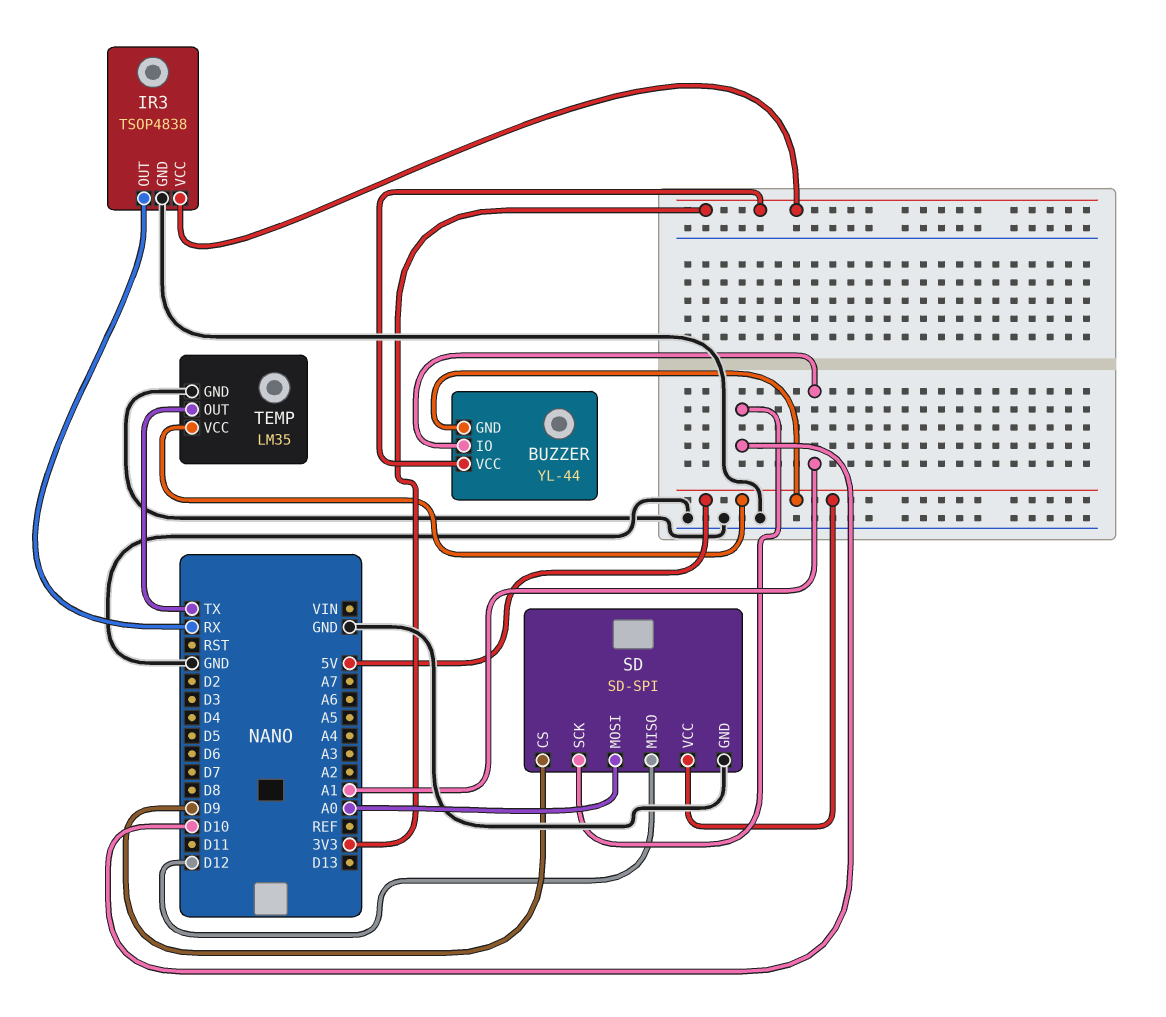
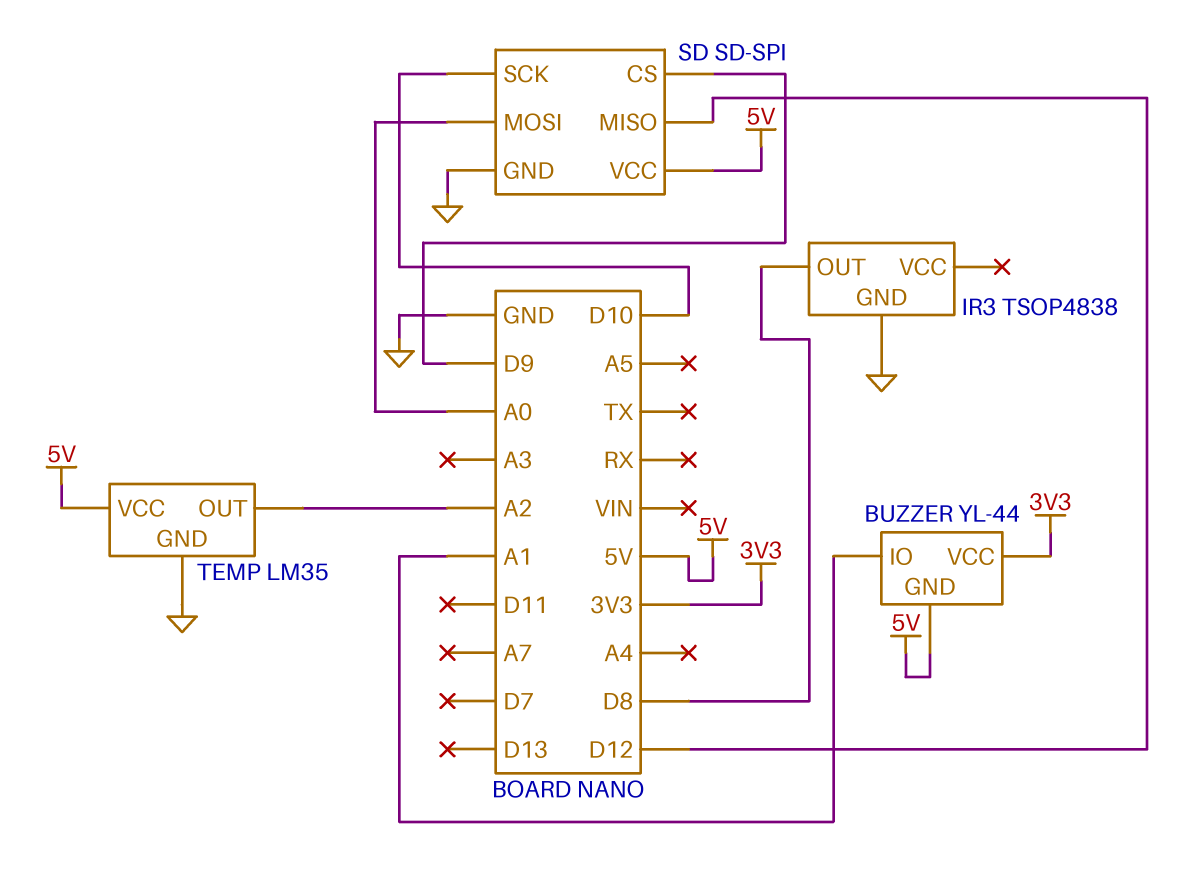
IR3 pin OUT: RX -> D8
IR3 pin VCC: 3V3 -> none
TEMP pin OUT: TX -> A2

